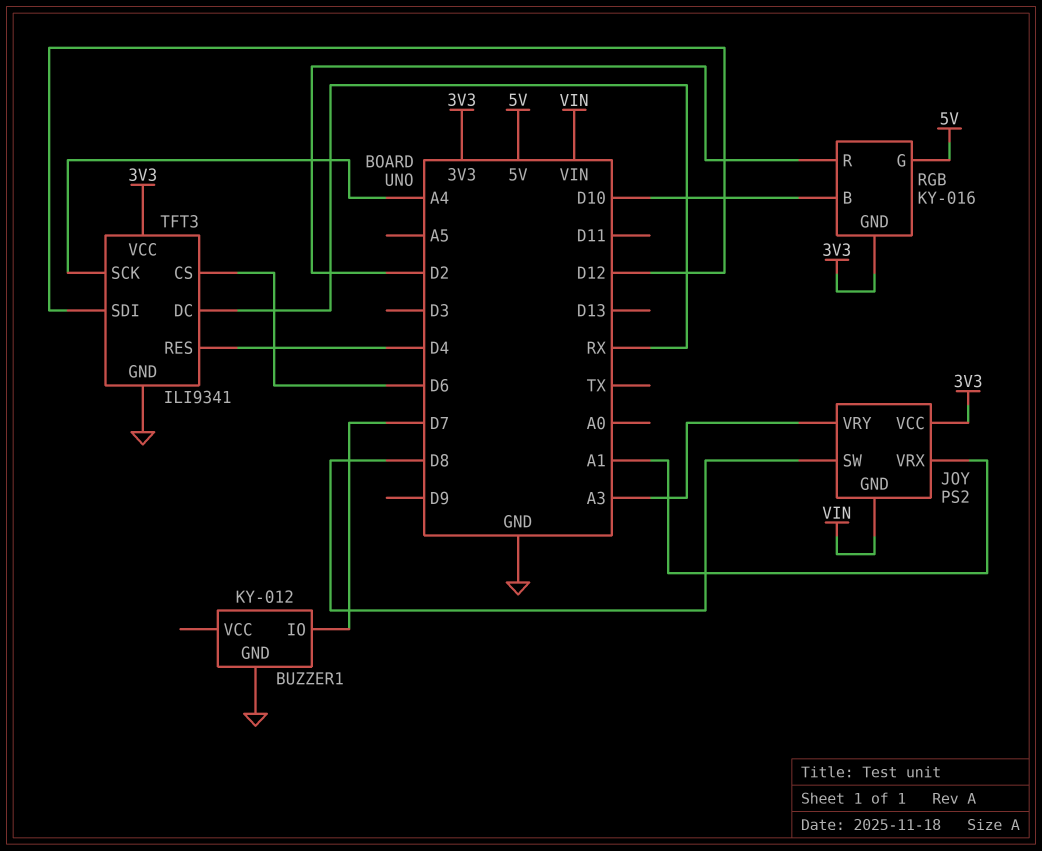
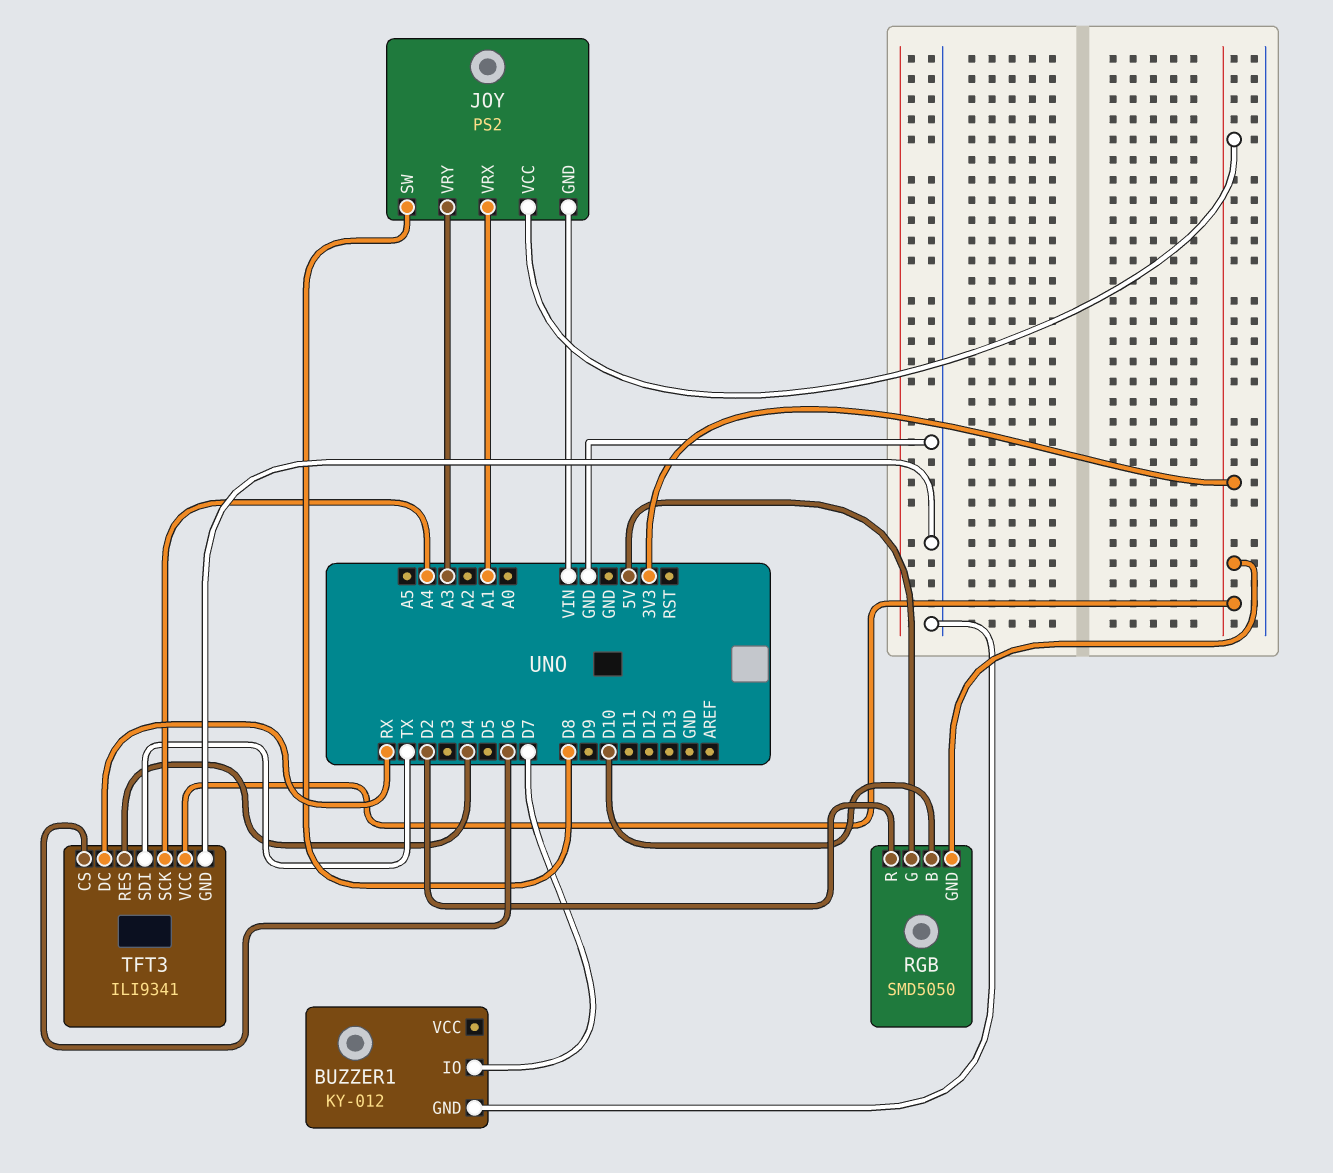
RGB: KY-016 -> SMD5050
TFT3 pin SDI: D12 -> TX

